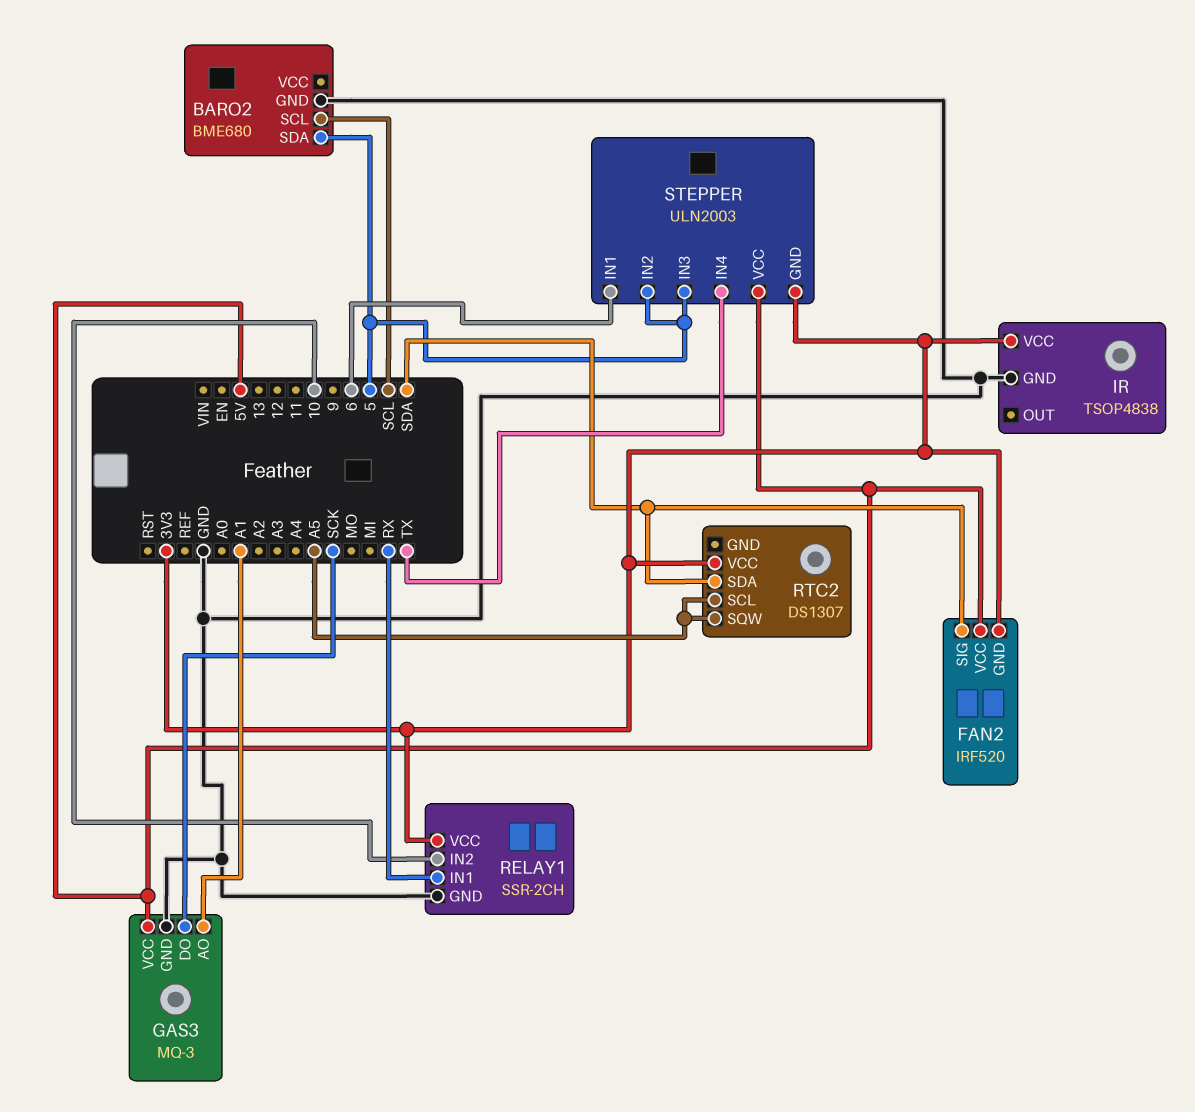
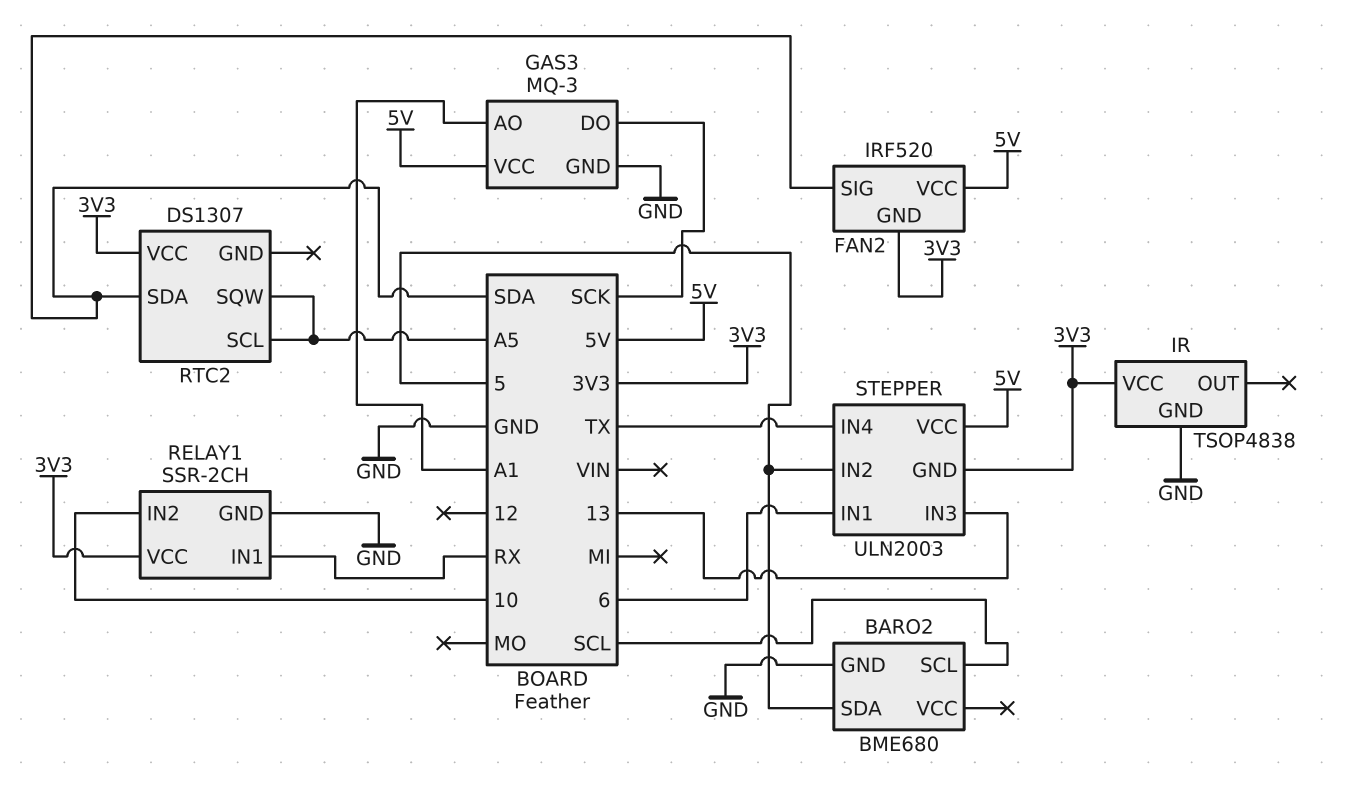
STEPPER pin IN3: 5 -> 13

